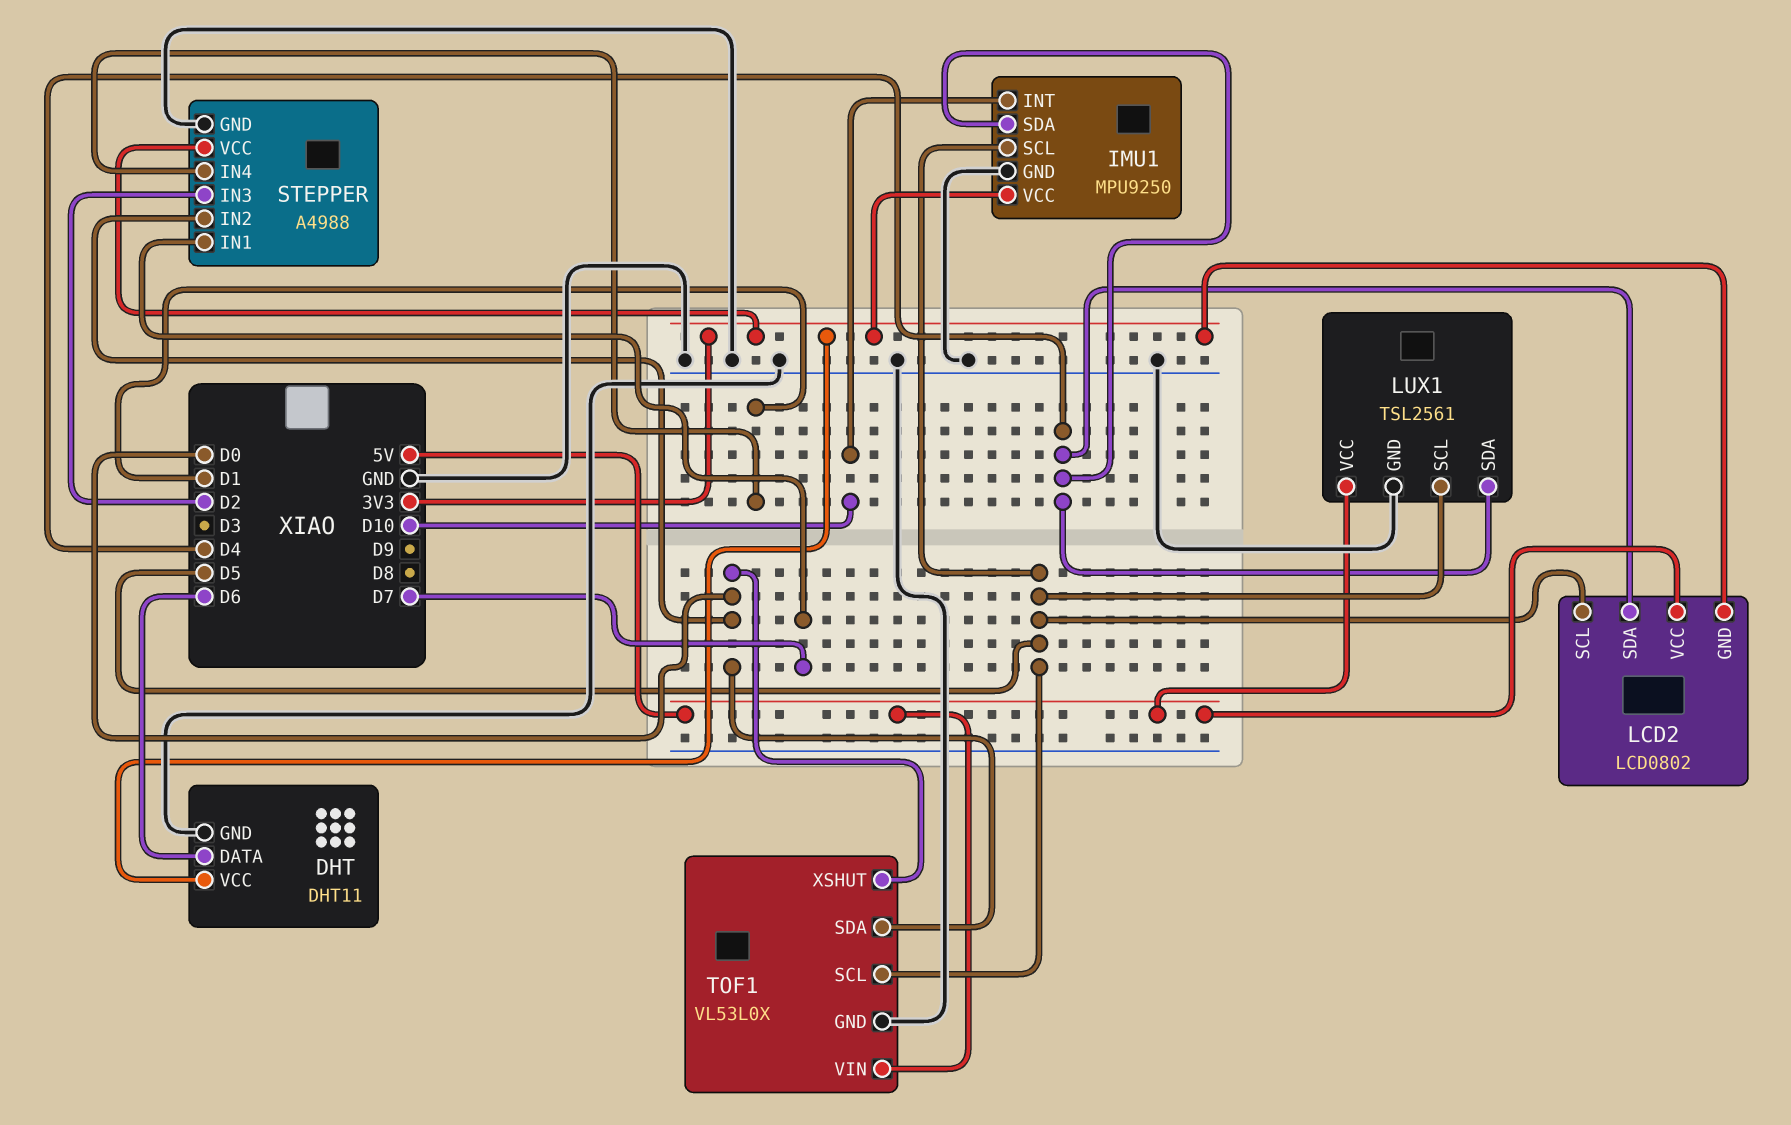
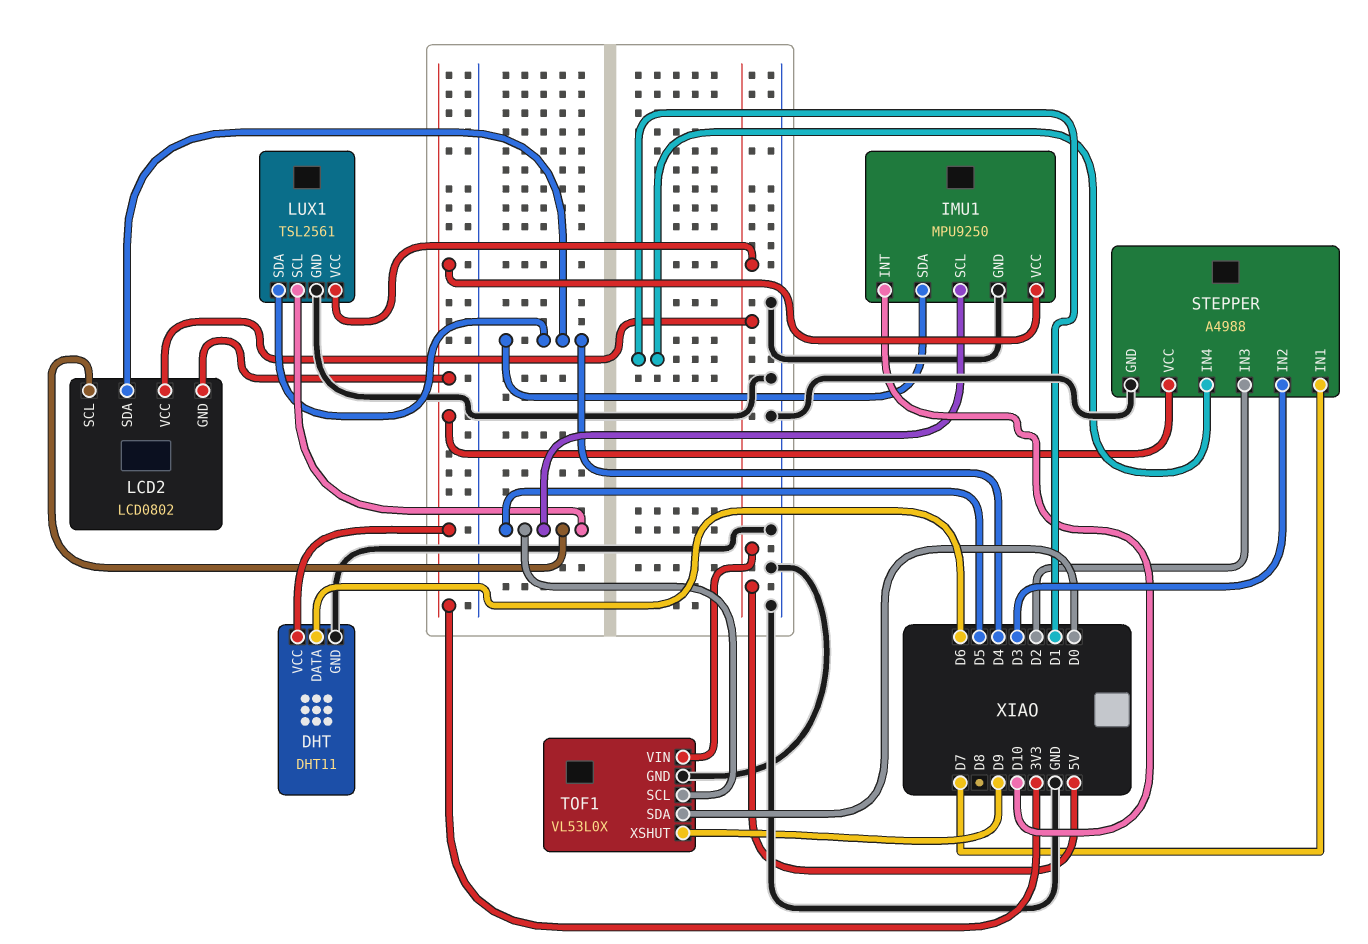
STEPPER pin IN2: D0 -> D3
TOF1 pin XSHUT: D0 -> D9

